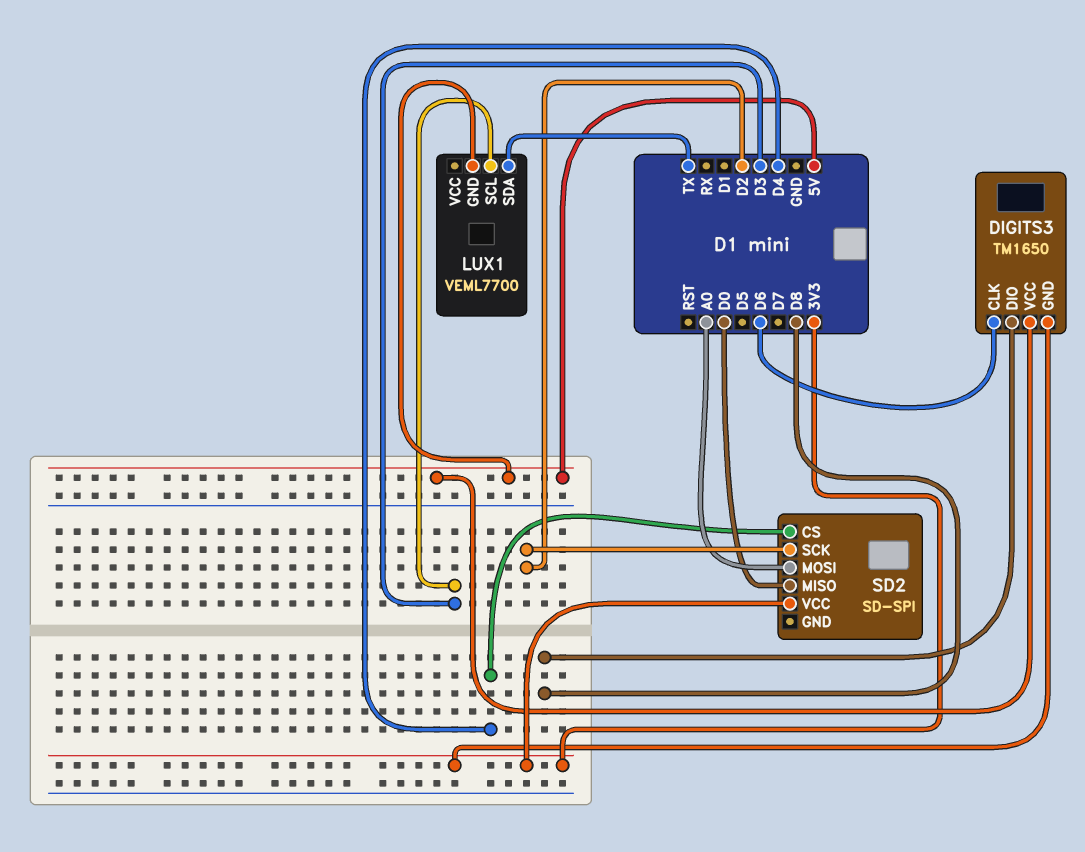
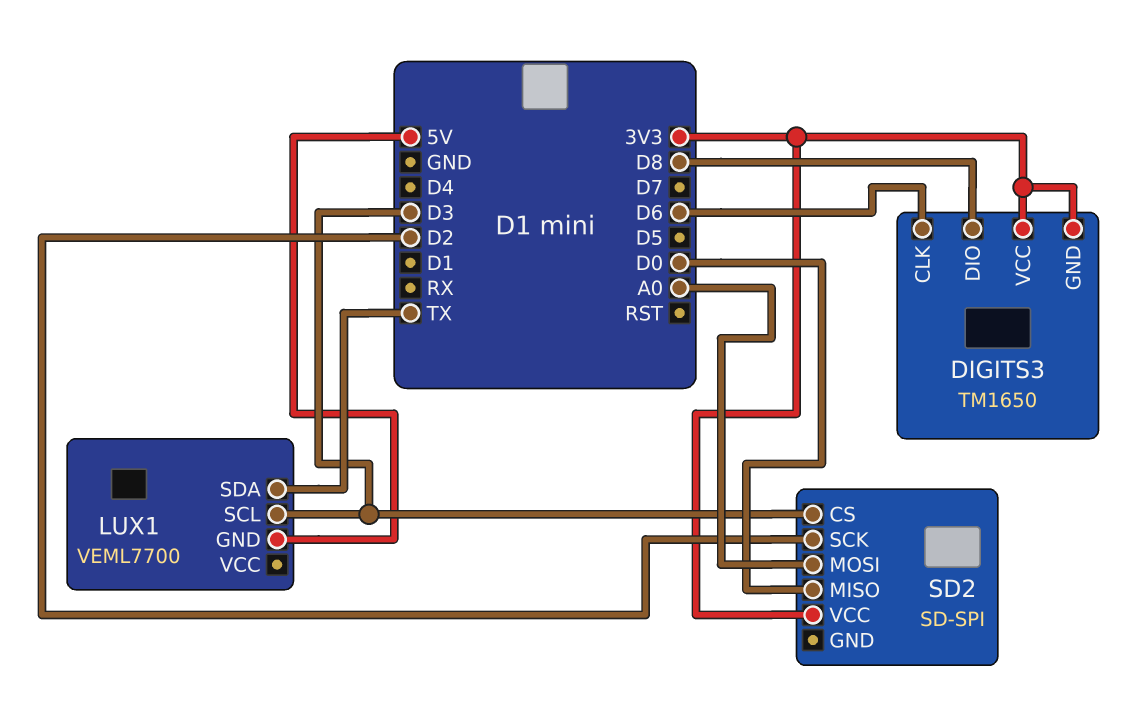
DIGITS3 pin VCC: 5V -> 3V3
SD2 pin CS: D4 -> D3

